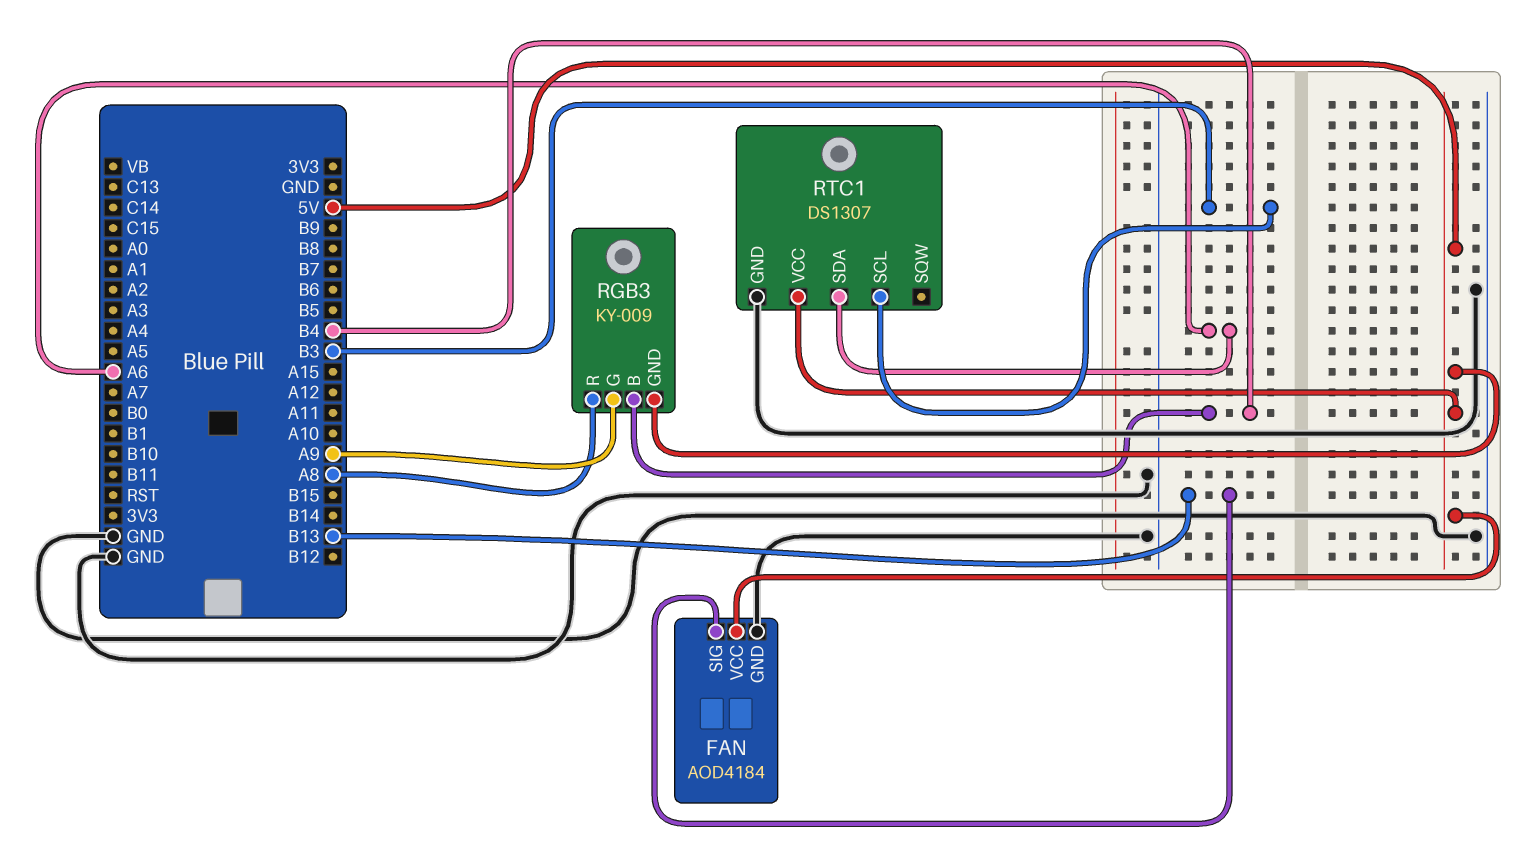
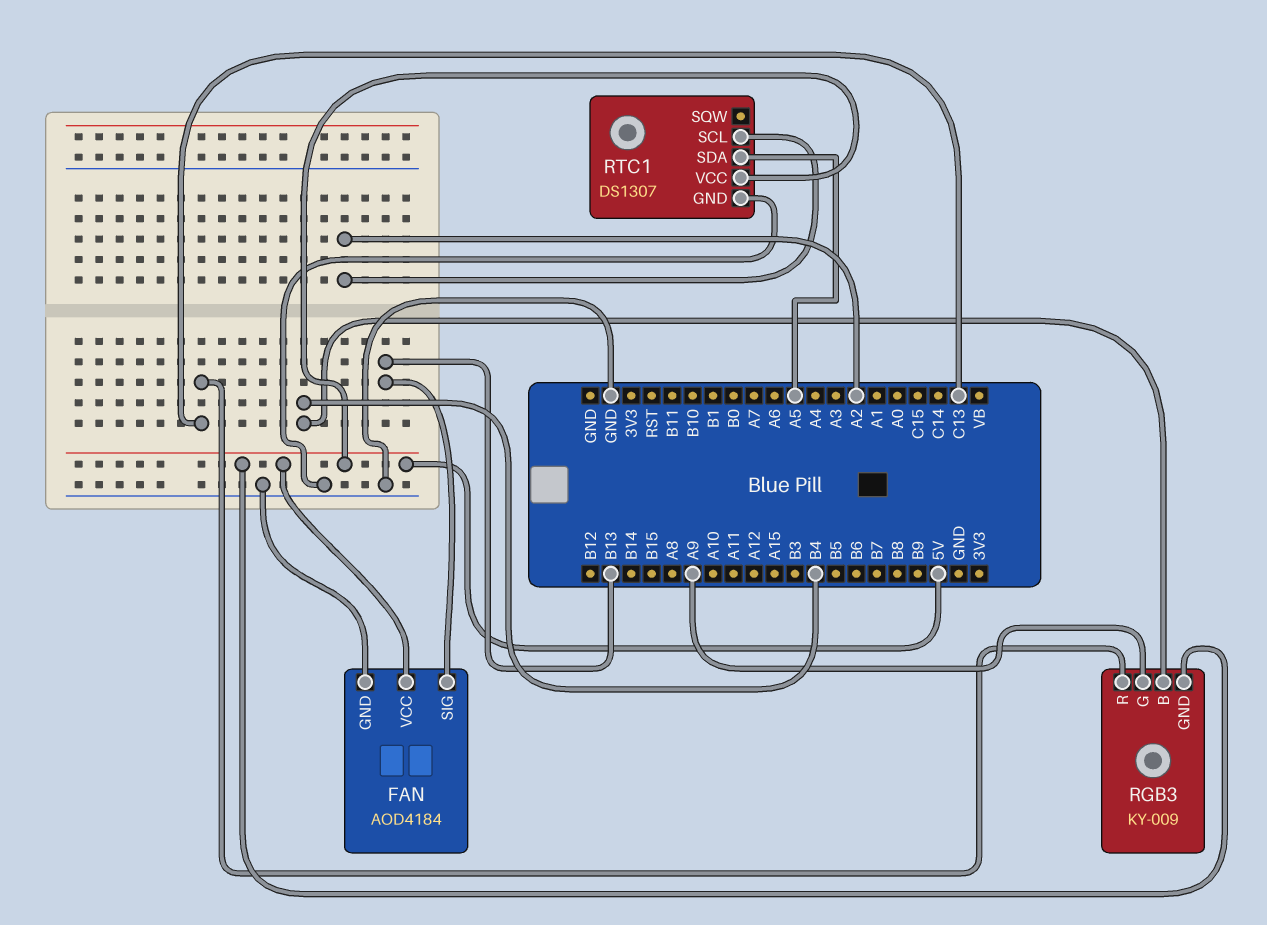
RGB3 pin R: A8 -> C13
RTC1 pin SCL: B3 -> A2
RTC1 pin SDA: A6 -> A5

